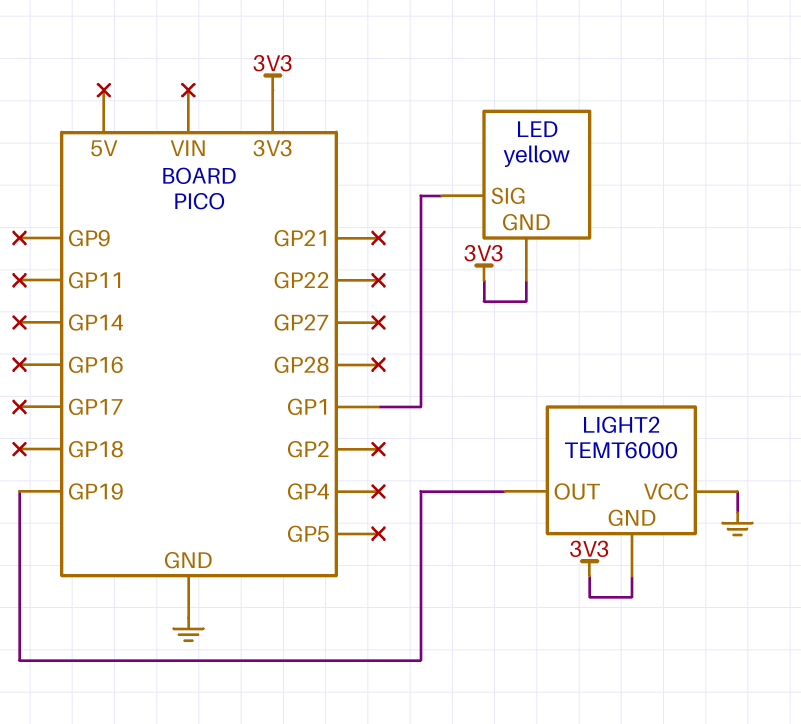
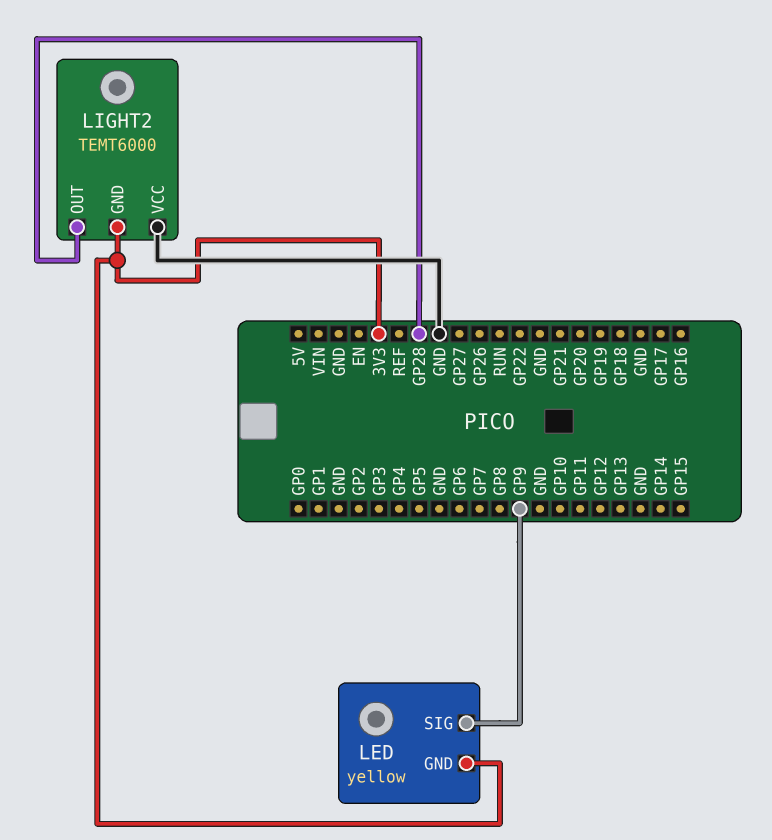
LED pin SIG: GP1 -> GP9
LIGHT2 pin OUT: GP19 -> GP28

